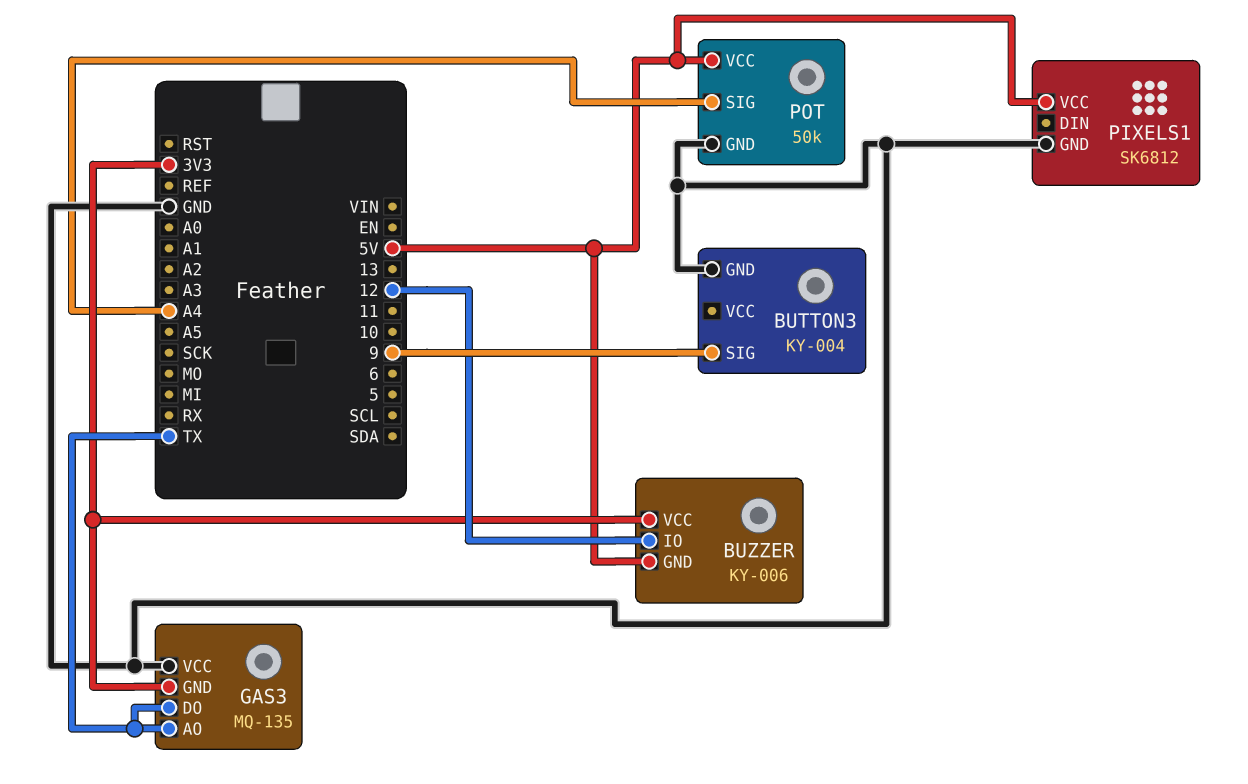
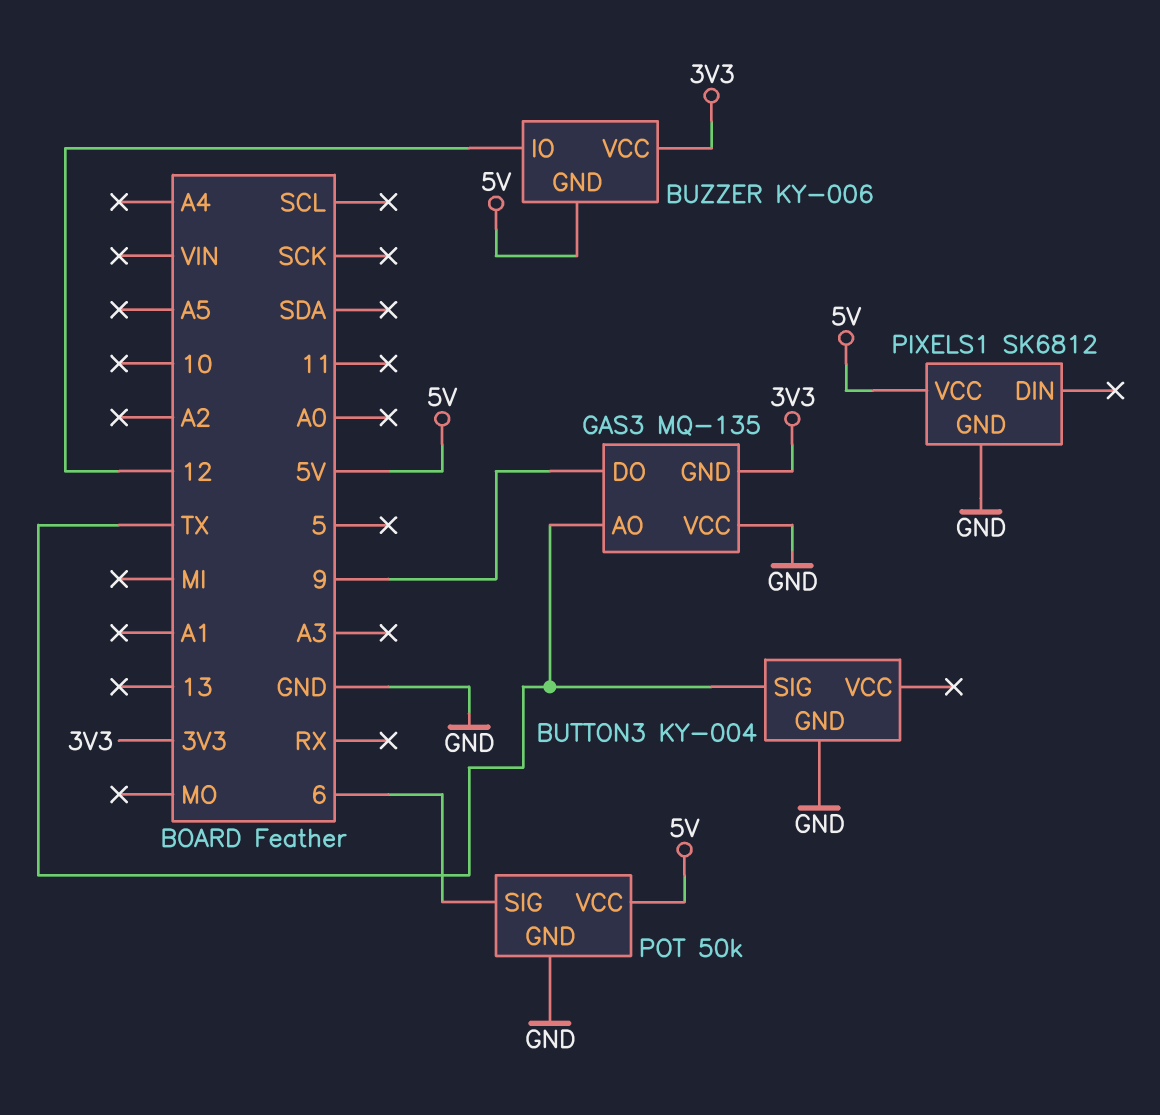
BUTTON3 pin SIG: 9 -> TX
GAS3 pin DO: TX -> 9
POT pin SIG: A4 -> 6

